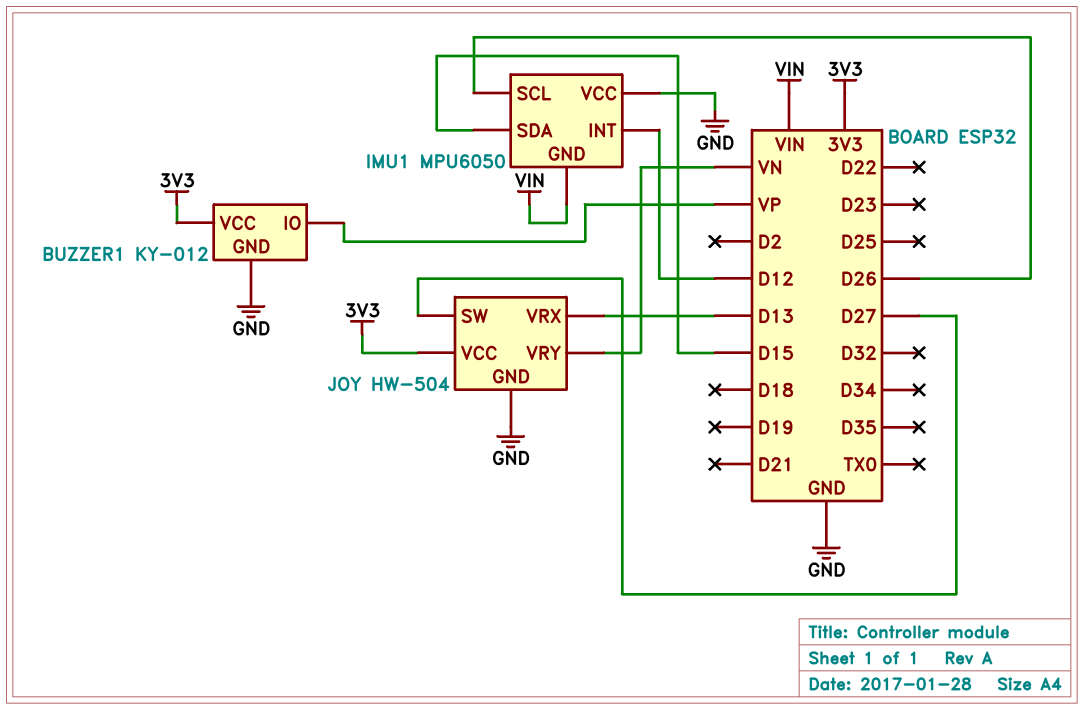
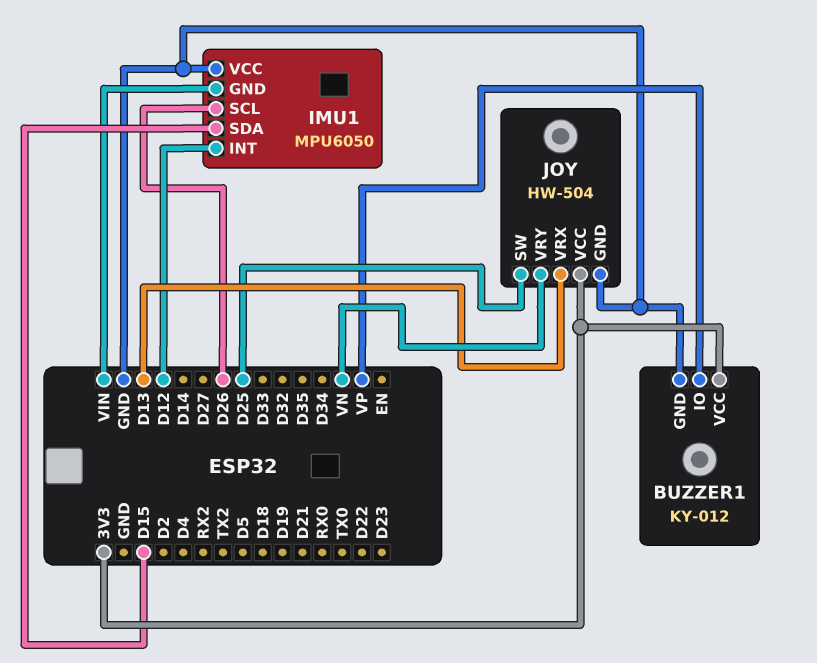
JOY pin SW: D27 -> D25

